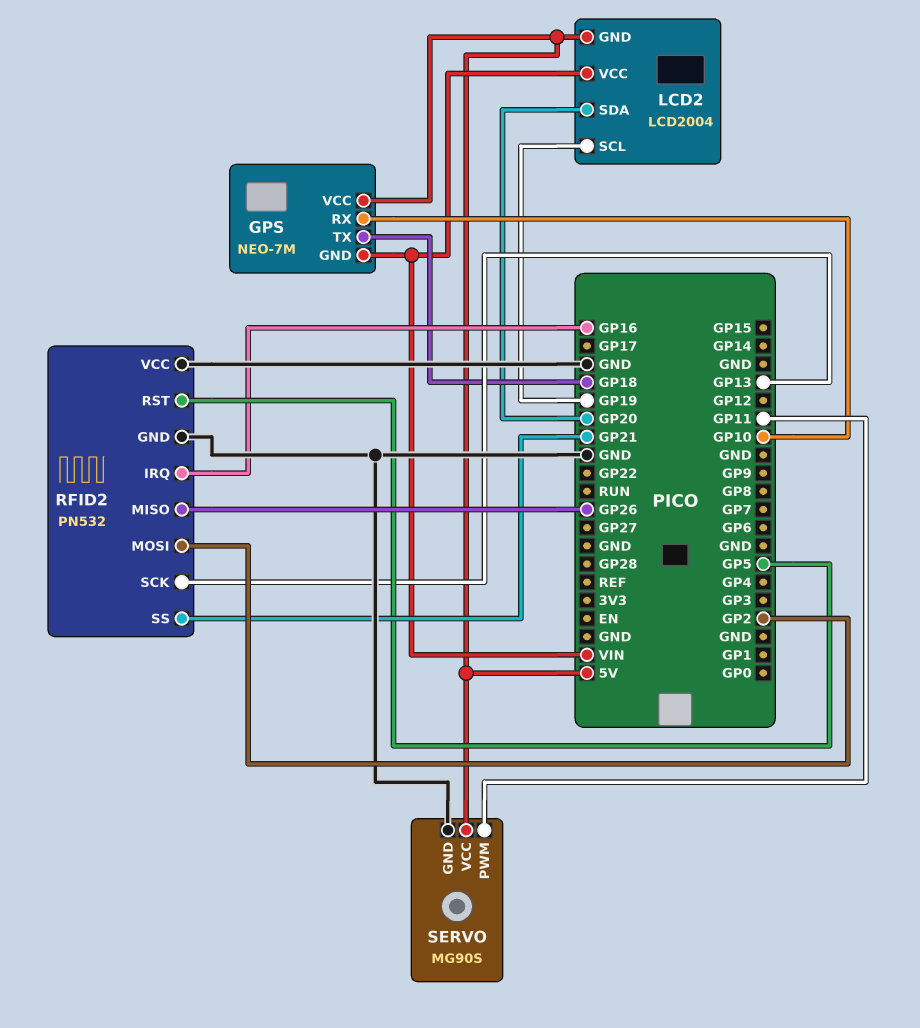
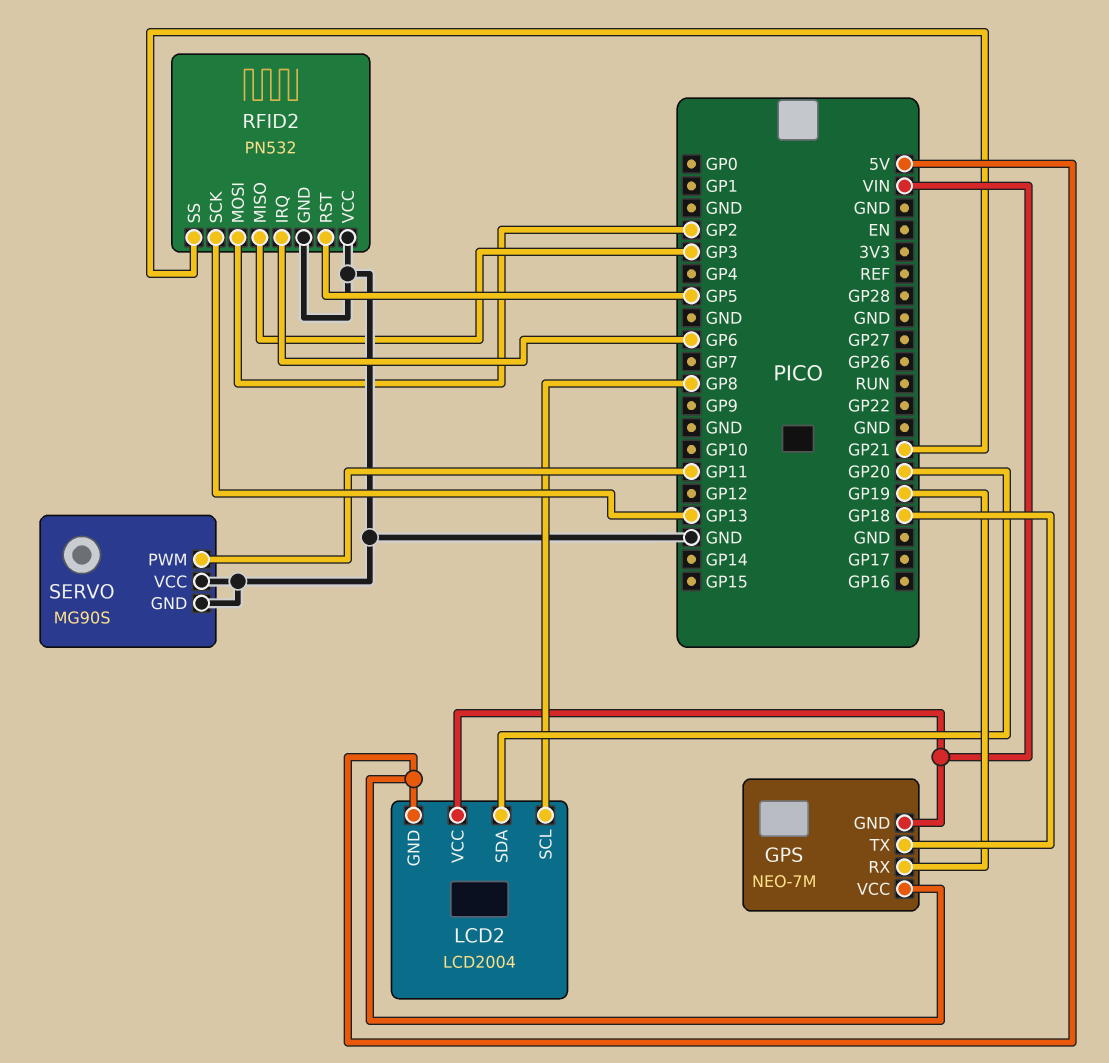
GPS pin RX: GP10 -> GP19
LCD2 pin SCL: GP19 -> GP8
RFID2 pin IRQ: GP16 -> GP6
RFID2 pin MISO: GP26 -> GP3
SERVO pin VCC: 5V -> GND

